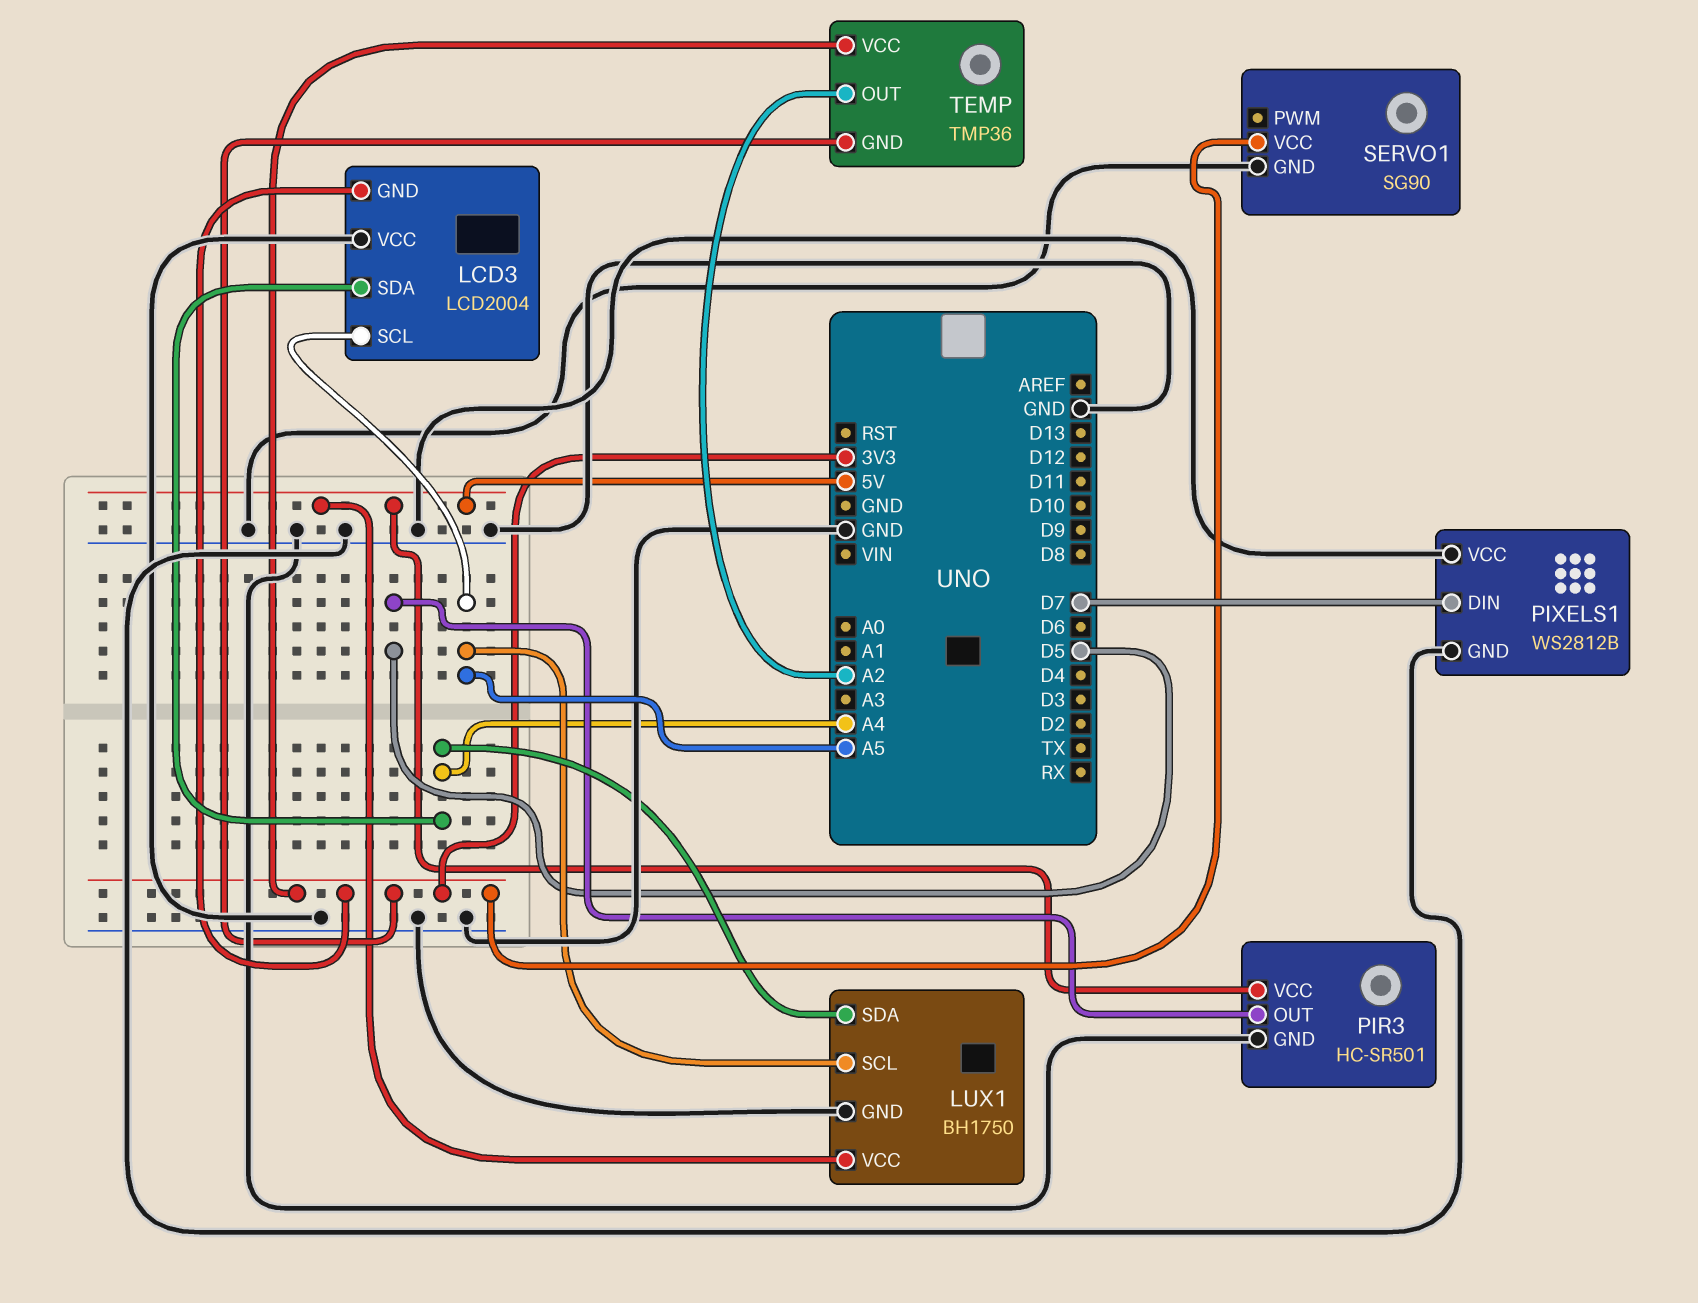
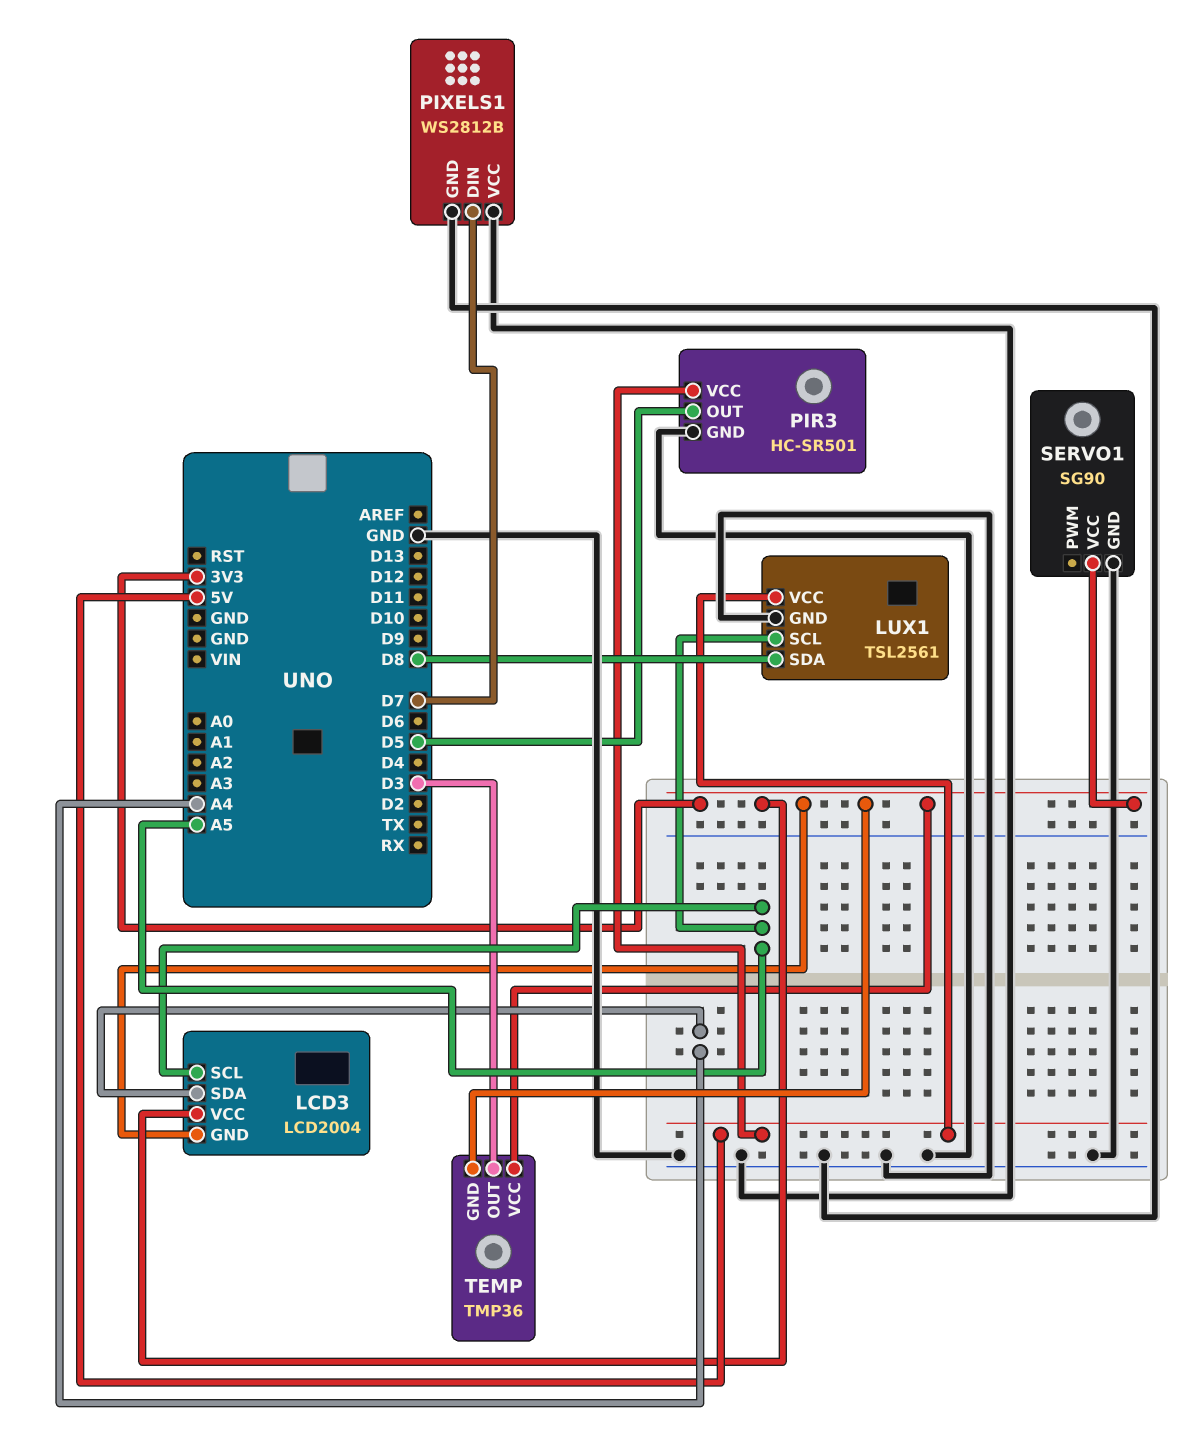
LCD3 pin VCC: GND -> 3V3
LUX1: BH1750 -> TSL2561
LUX1 pin SDA: A4 -> D8
TEMP pin OUT: A2 -> D3

